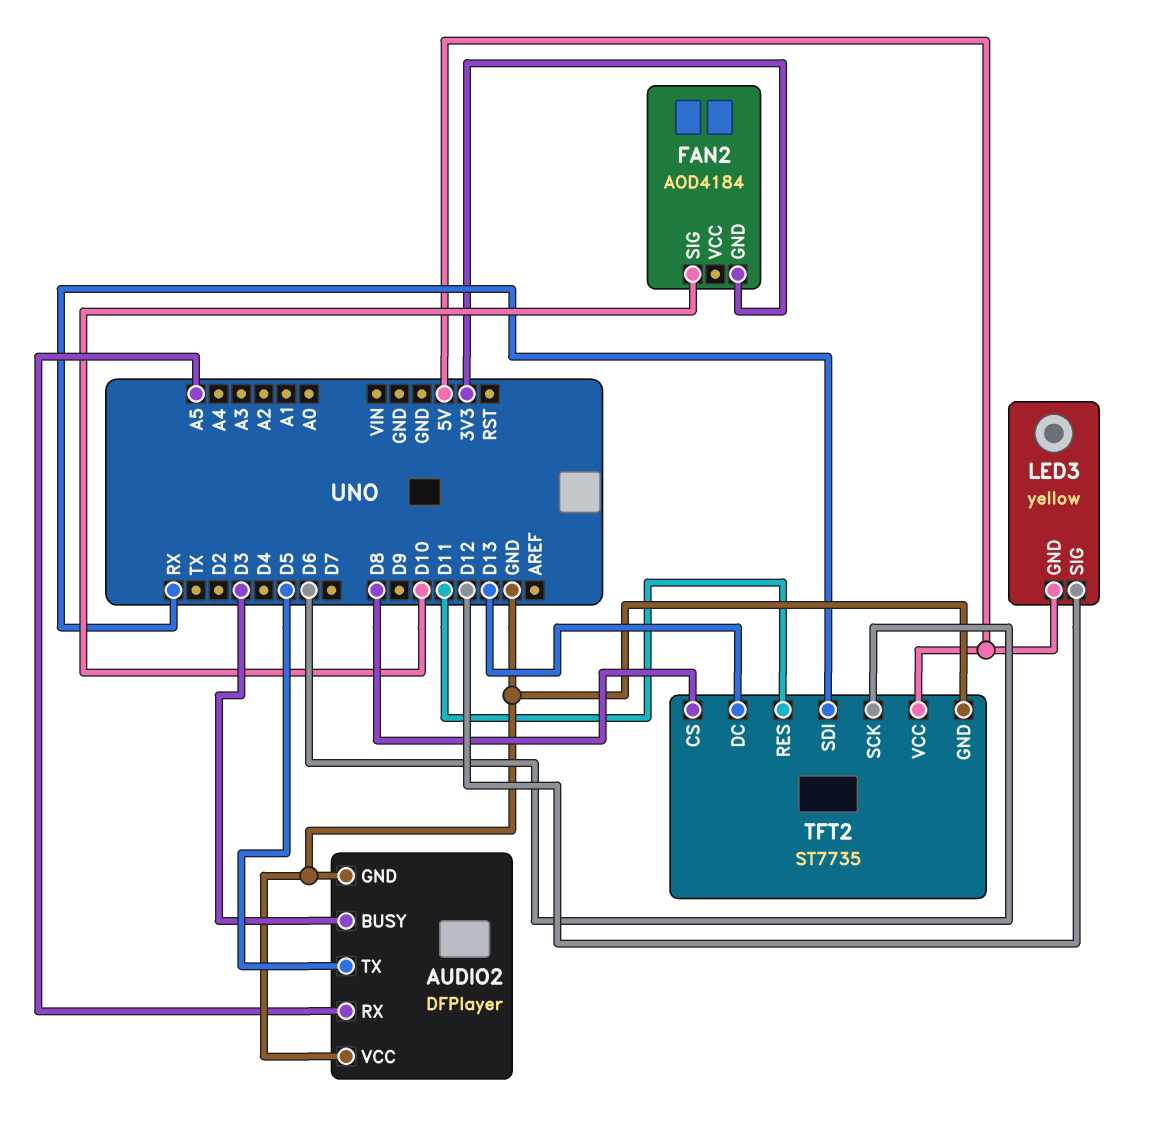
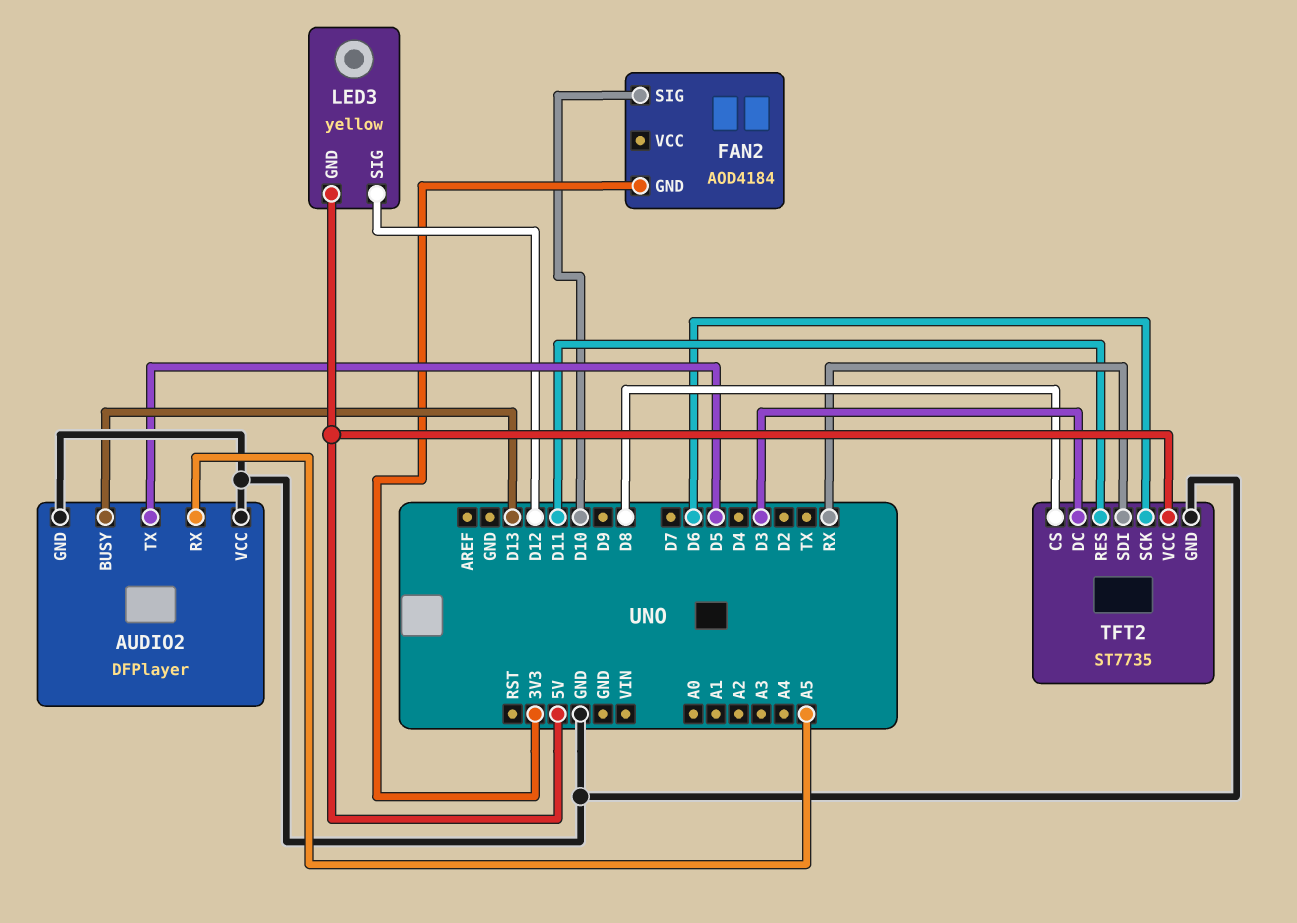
AUDIO2 pin BUSY: D3 -> D13
TFT2 pin DC: D13 -> D3

